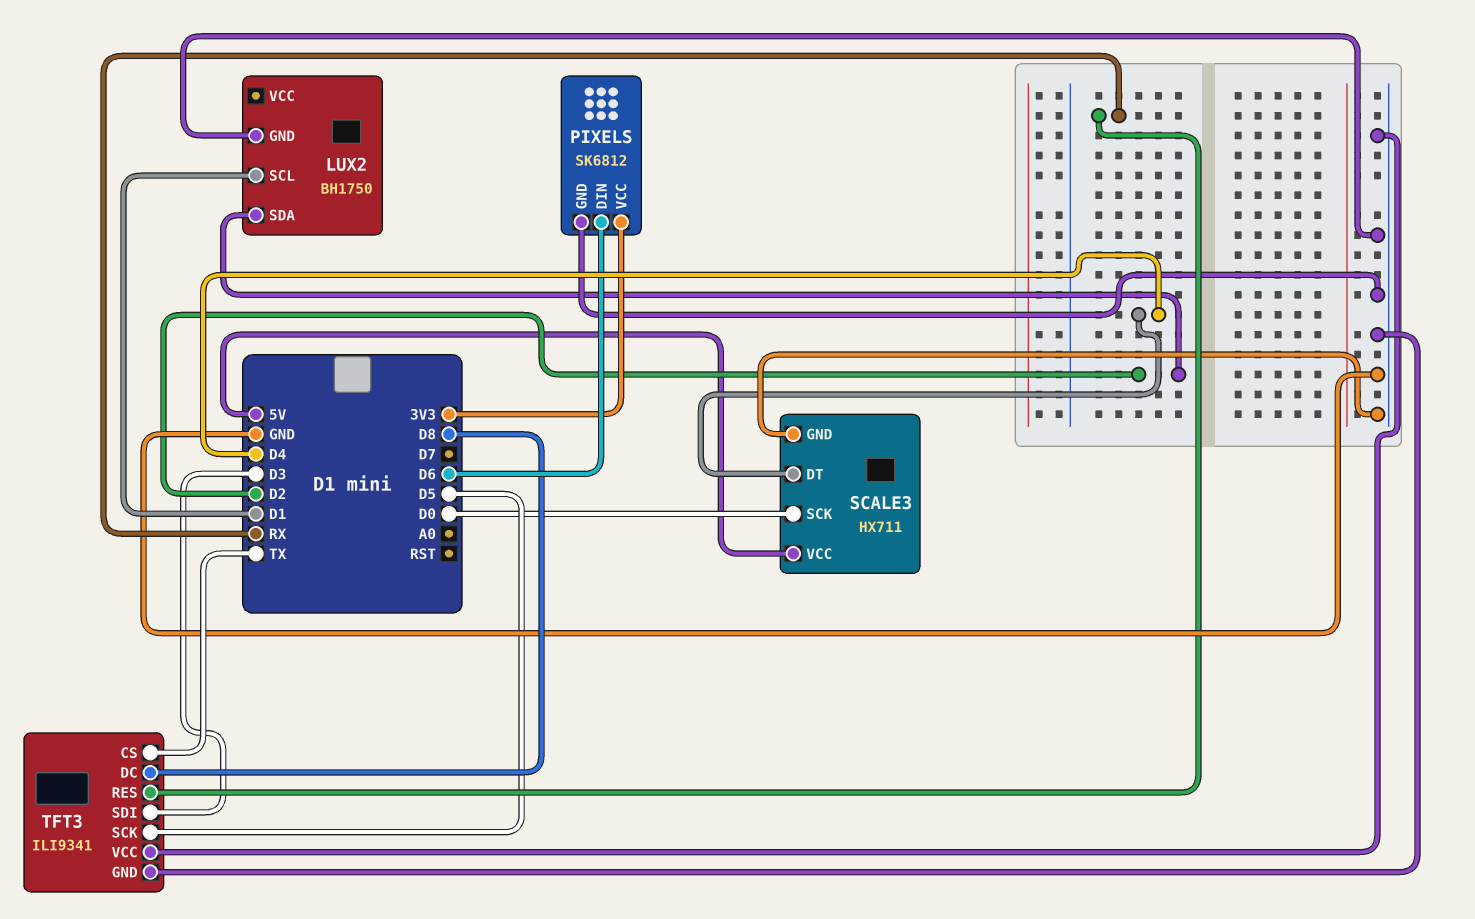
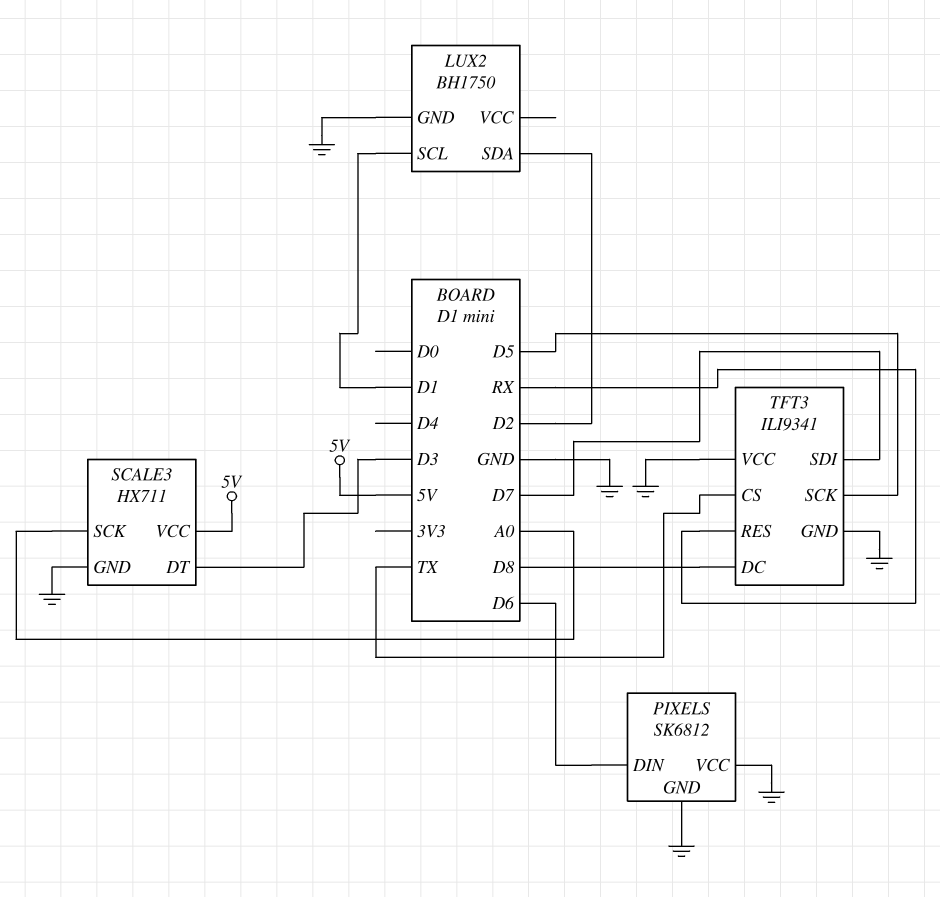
PIXELS pin VCC: 3V3 -> GND
SCALE3 pin DT: D4 -> D3
SCALE3 pin SCK: D0 -> A0
TFT3 pin SDI: D3 -> D7

